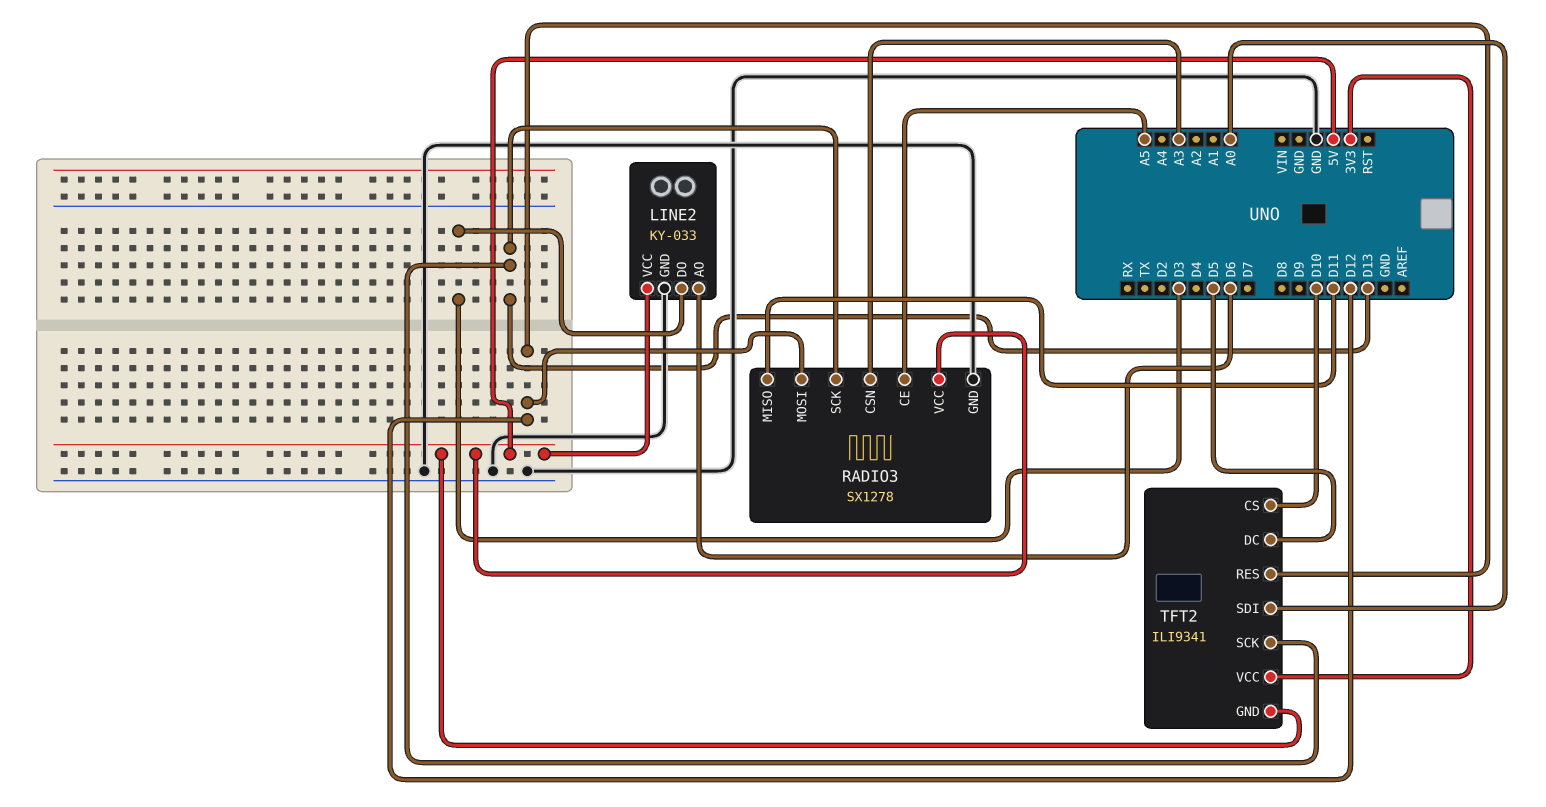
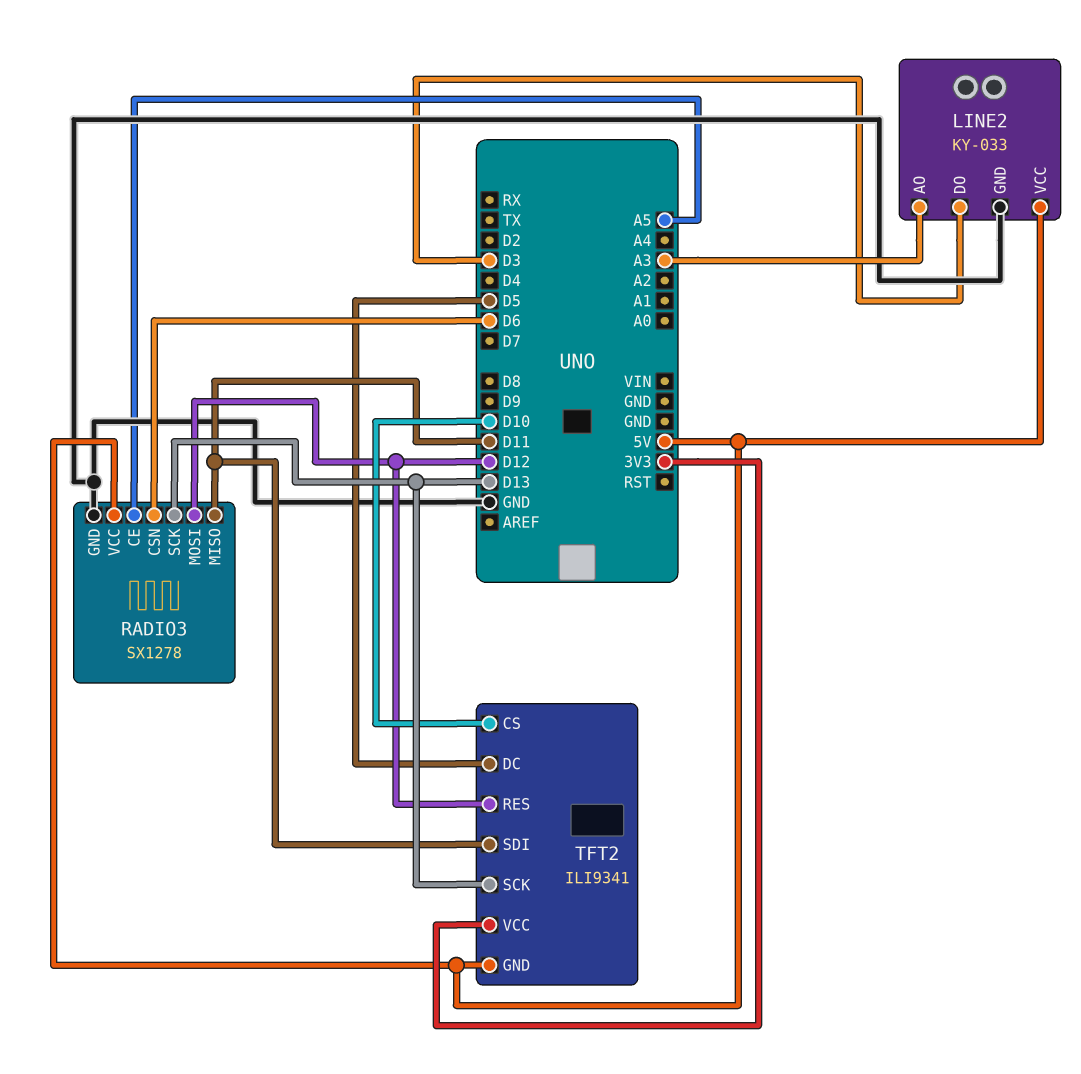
LINE2 pin AO: D6 -> A3
RADIO3 pin CSN: A3 -> D6
TFT2 pin SDI: A0 -> D11

